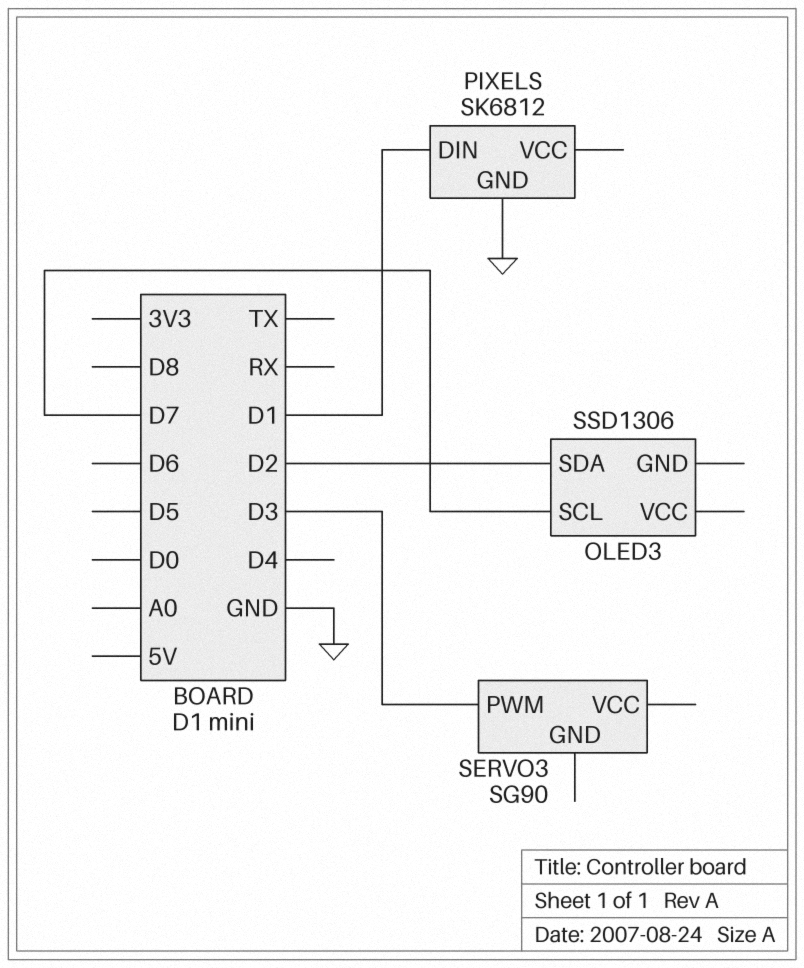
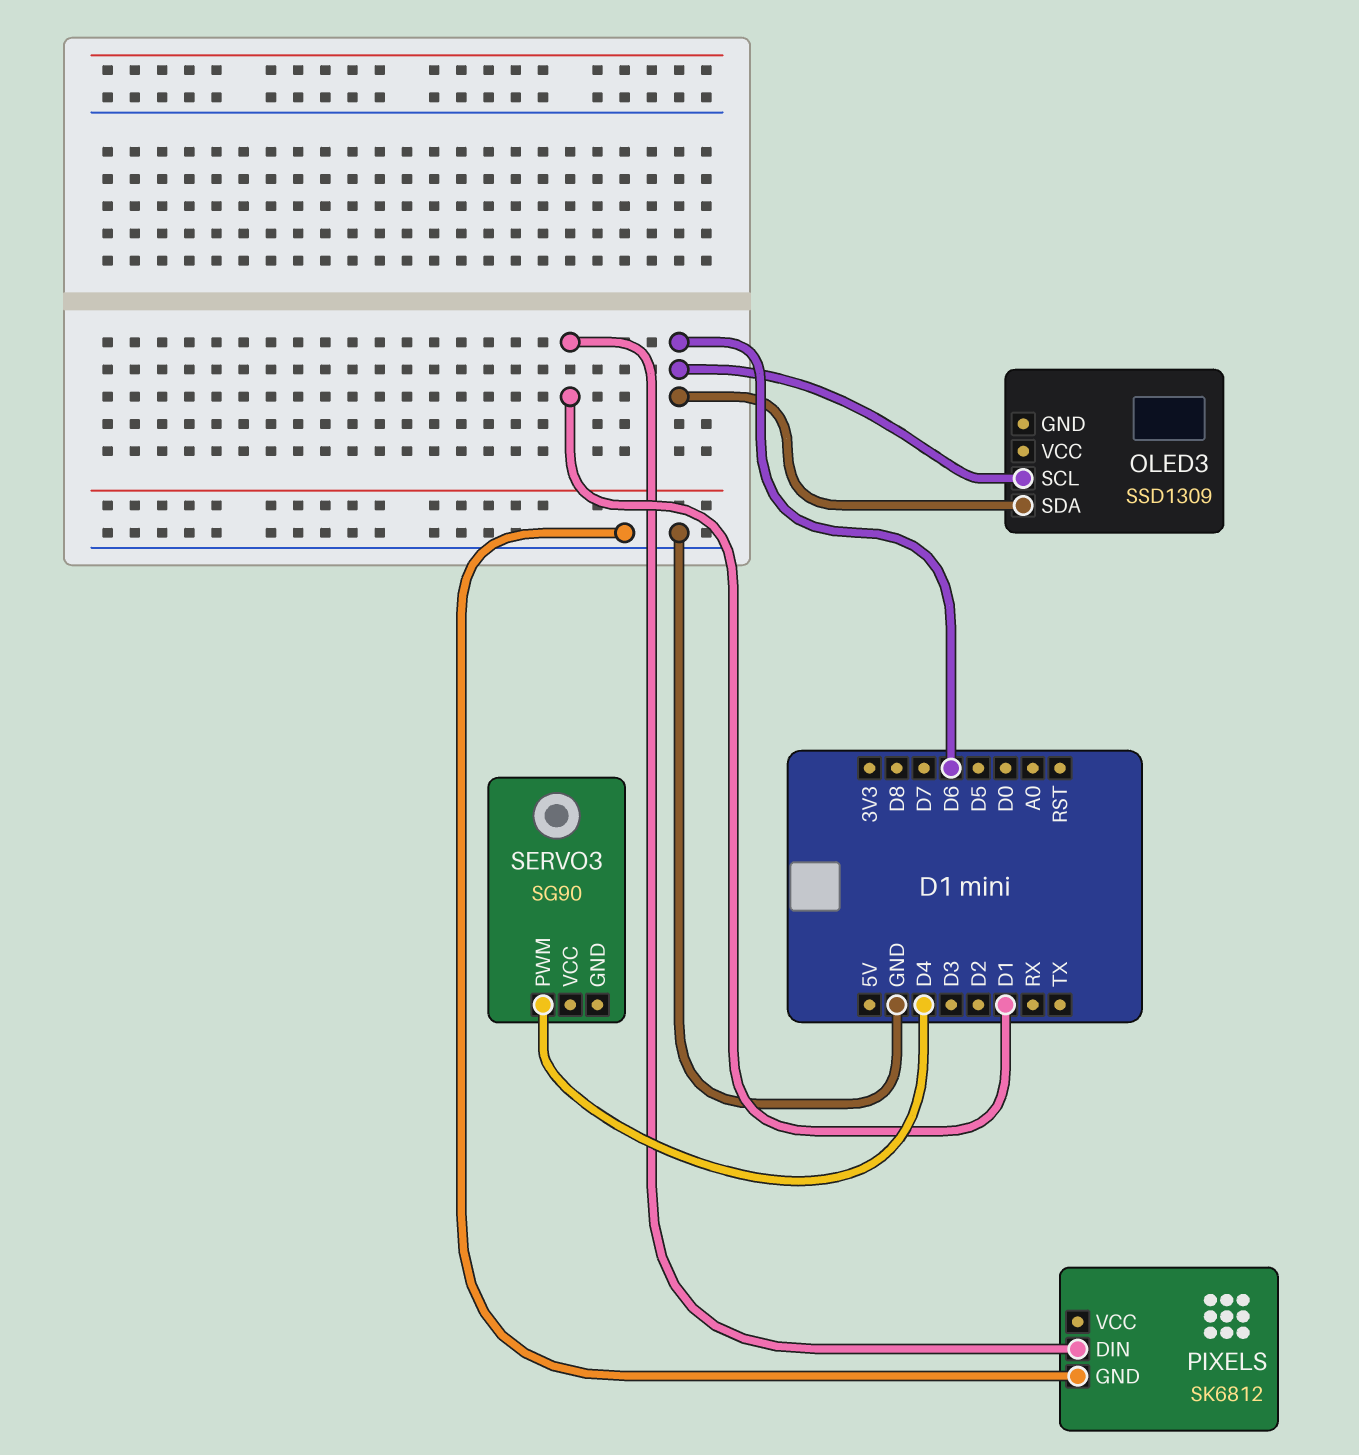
OLED3: SSD1306 -> SSD1309
OLED3 pin SCL: D7 -> D6
OLED3 pin SDA: D2 -> D6
SERVO3 pin PWM: D3 -> D4

